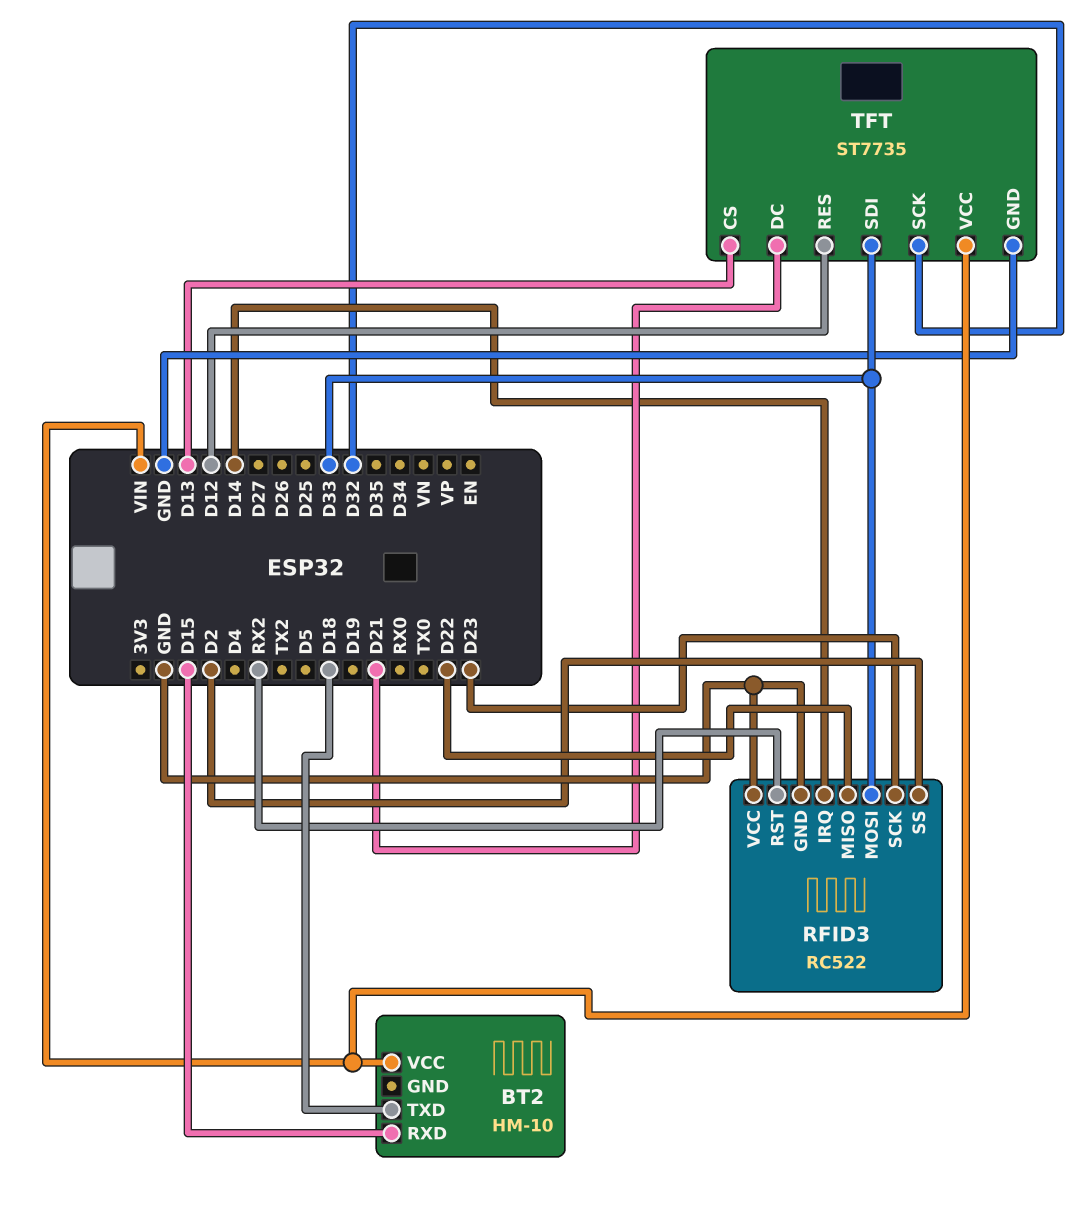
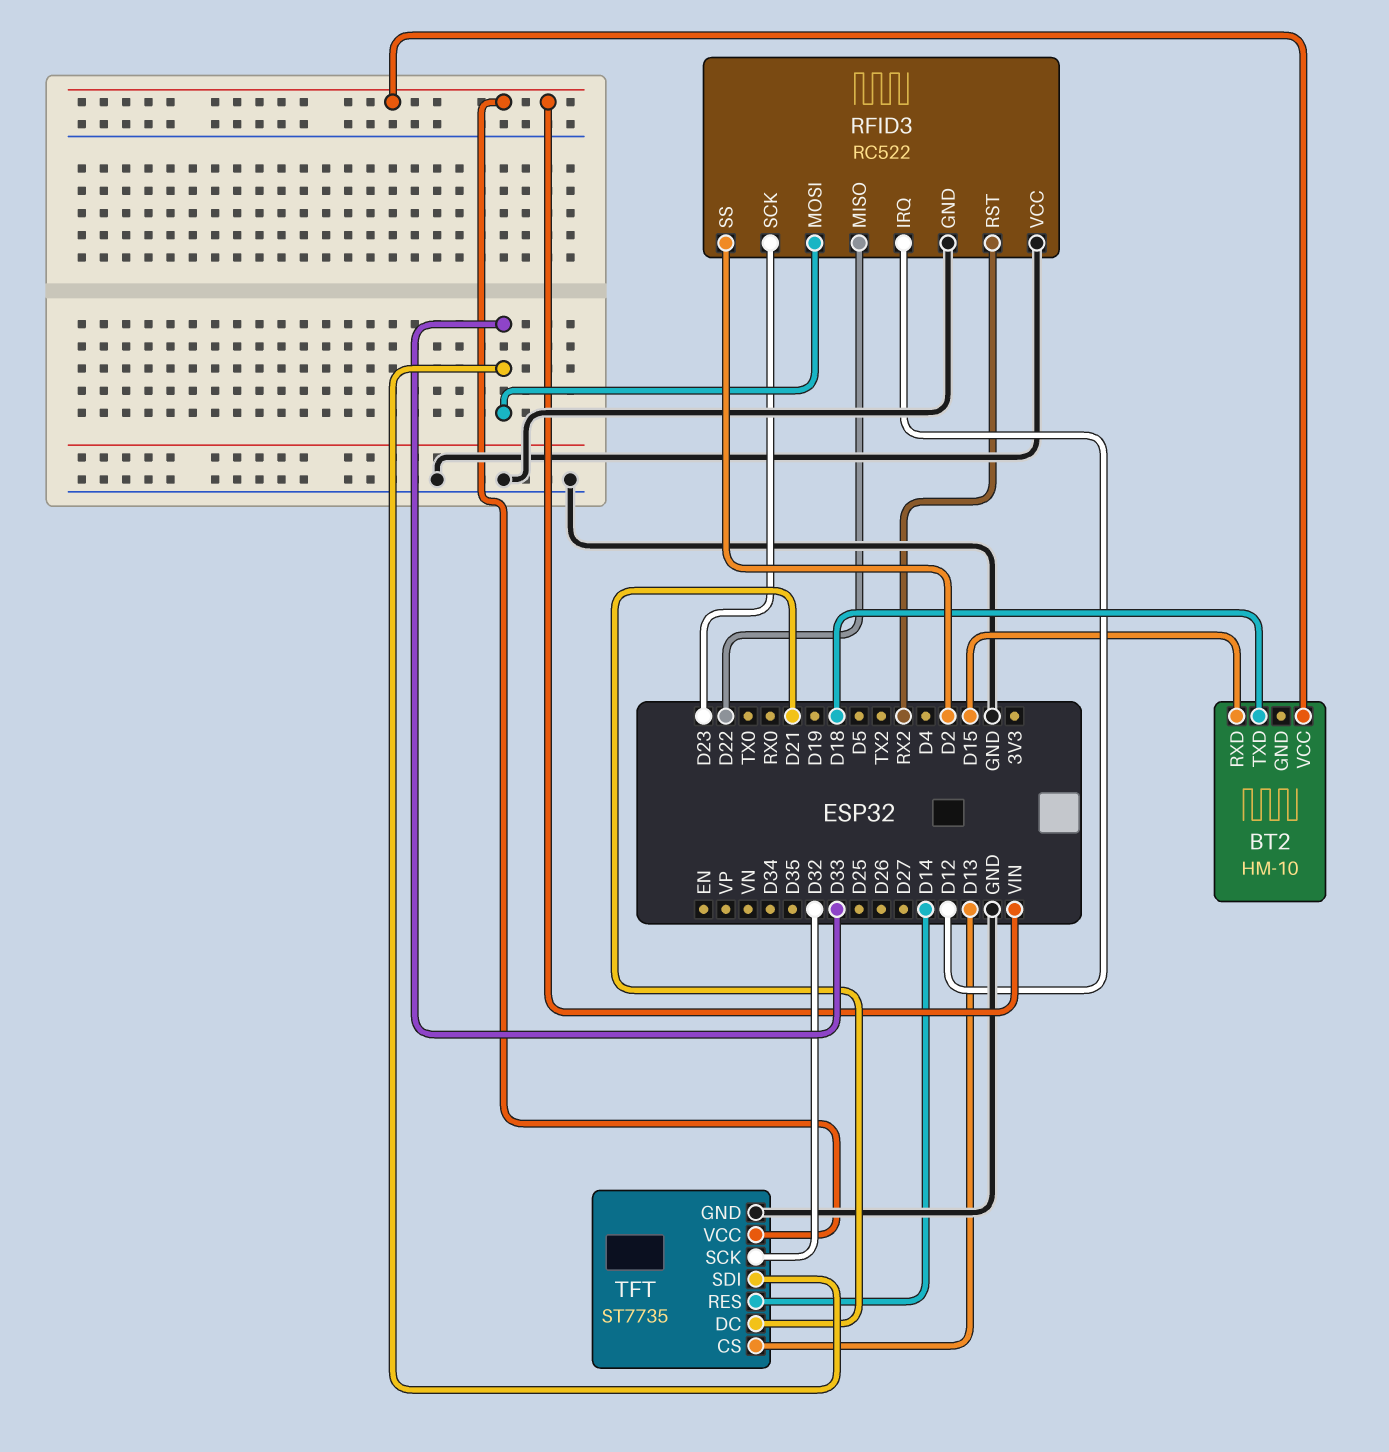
RFID3 pin IRQ: D14 -> D12
TFT pin RES: D12 -> D14

